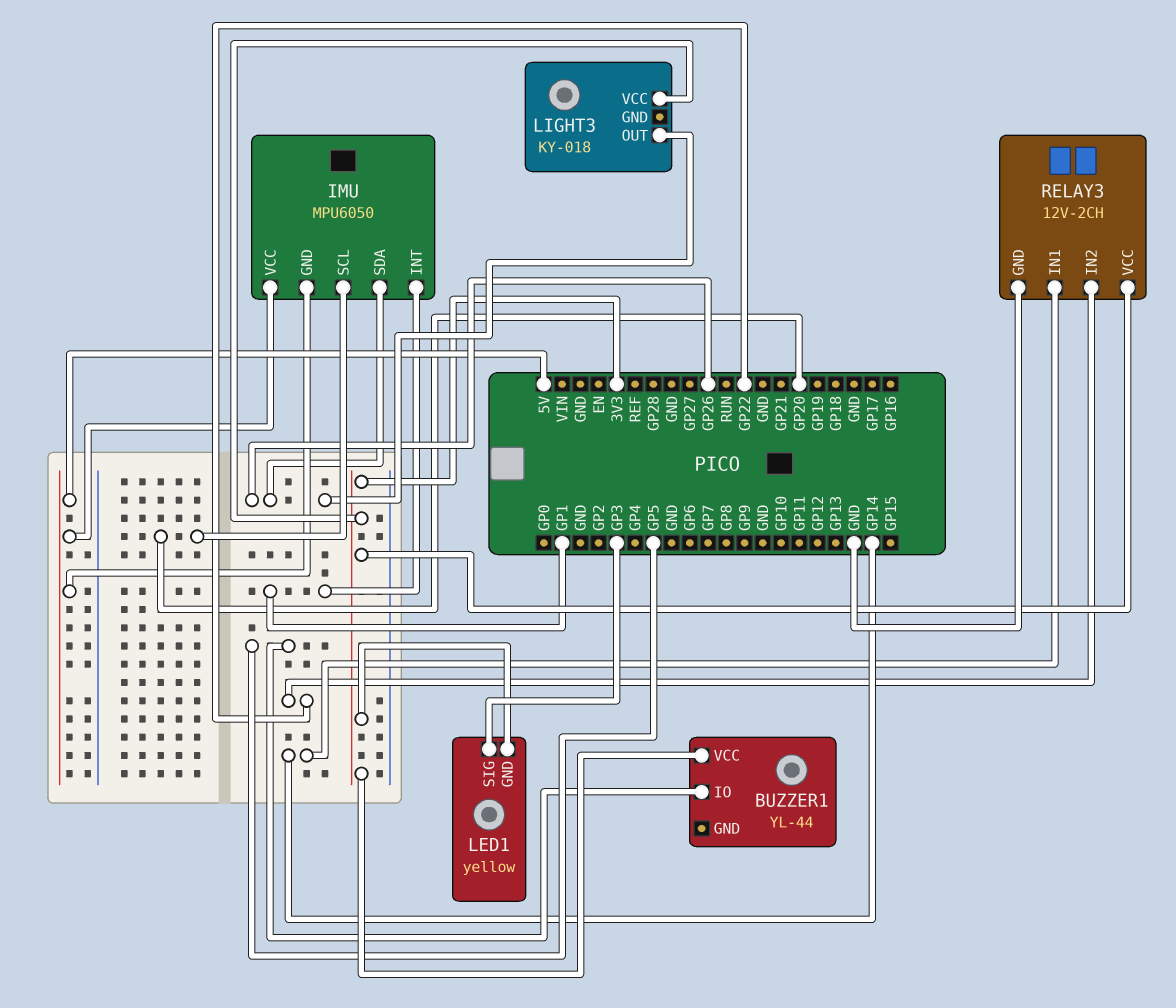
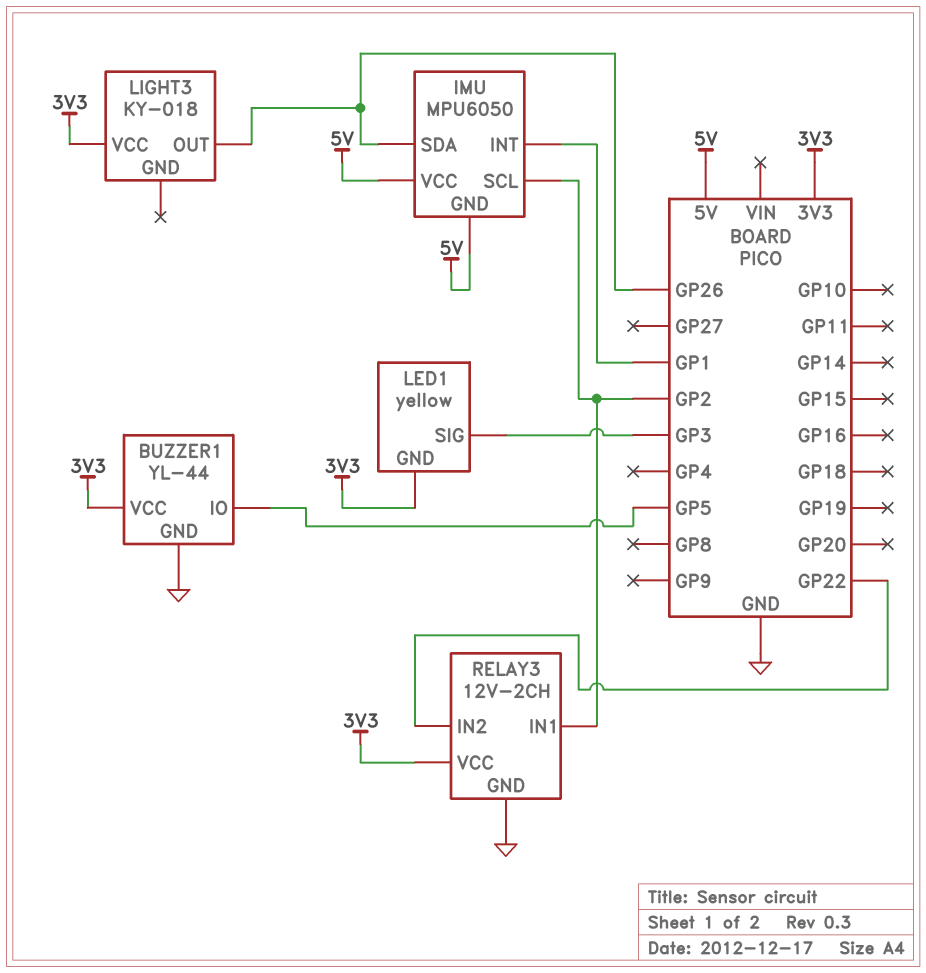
BUZZER1 pin GND: none -> GND
IMU pin SCL: GP20 -> GP2
RELAY3 pin IN1: GP14 -> GP2

